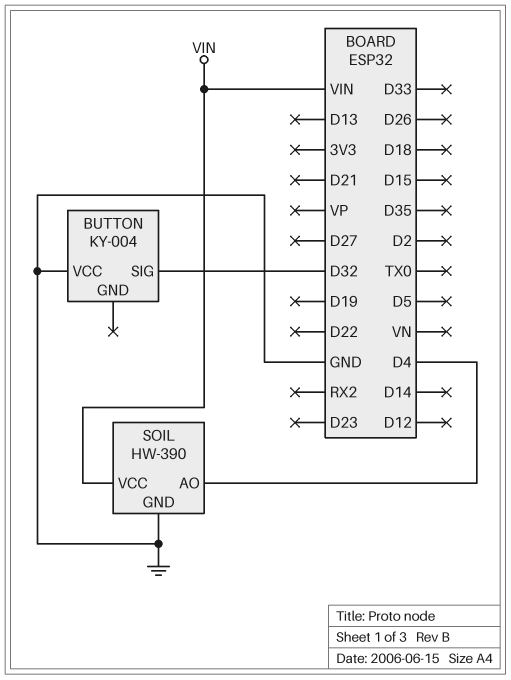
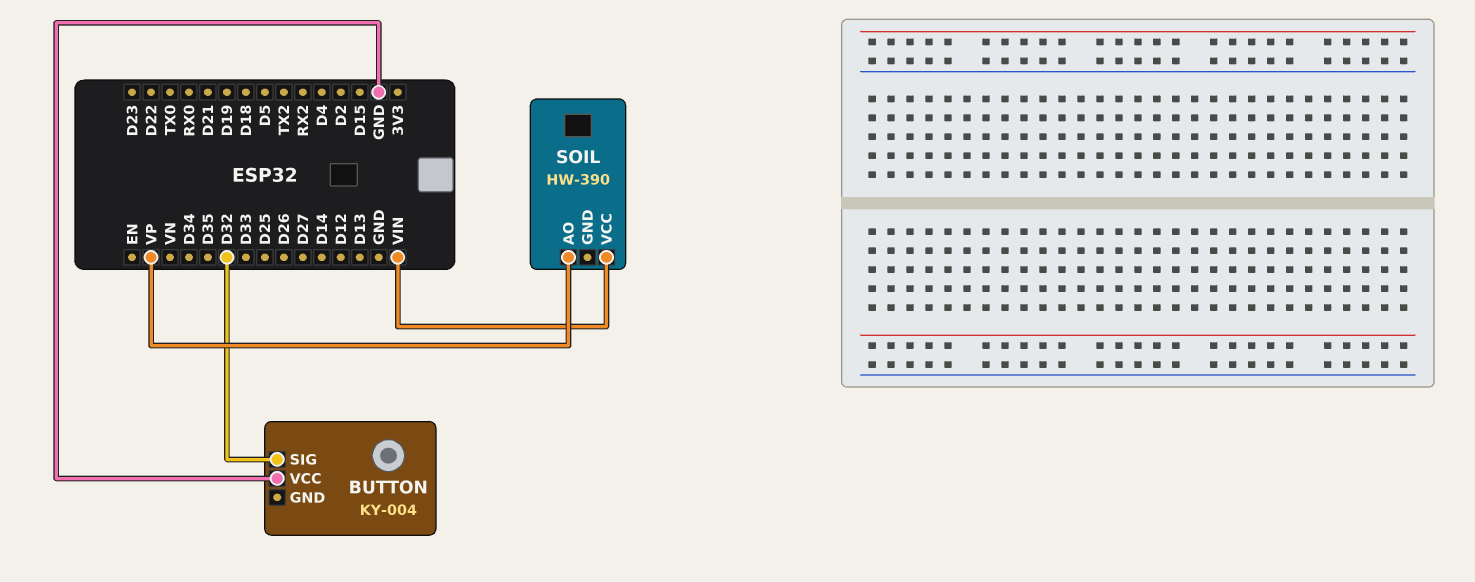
SOIL pin AO: D4 -> VP
SOIL pin GND: GND -> none

